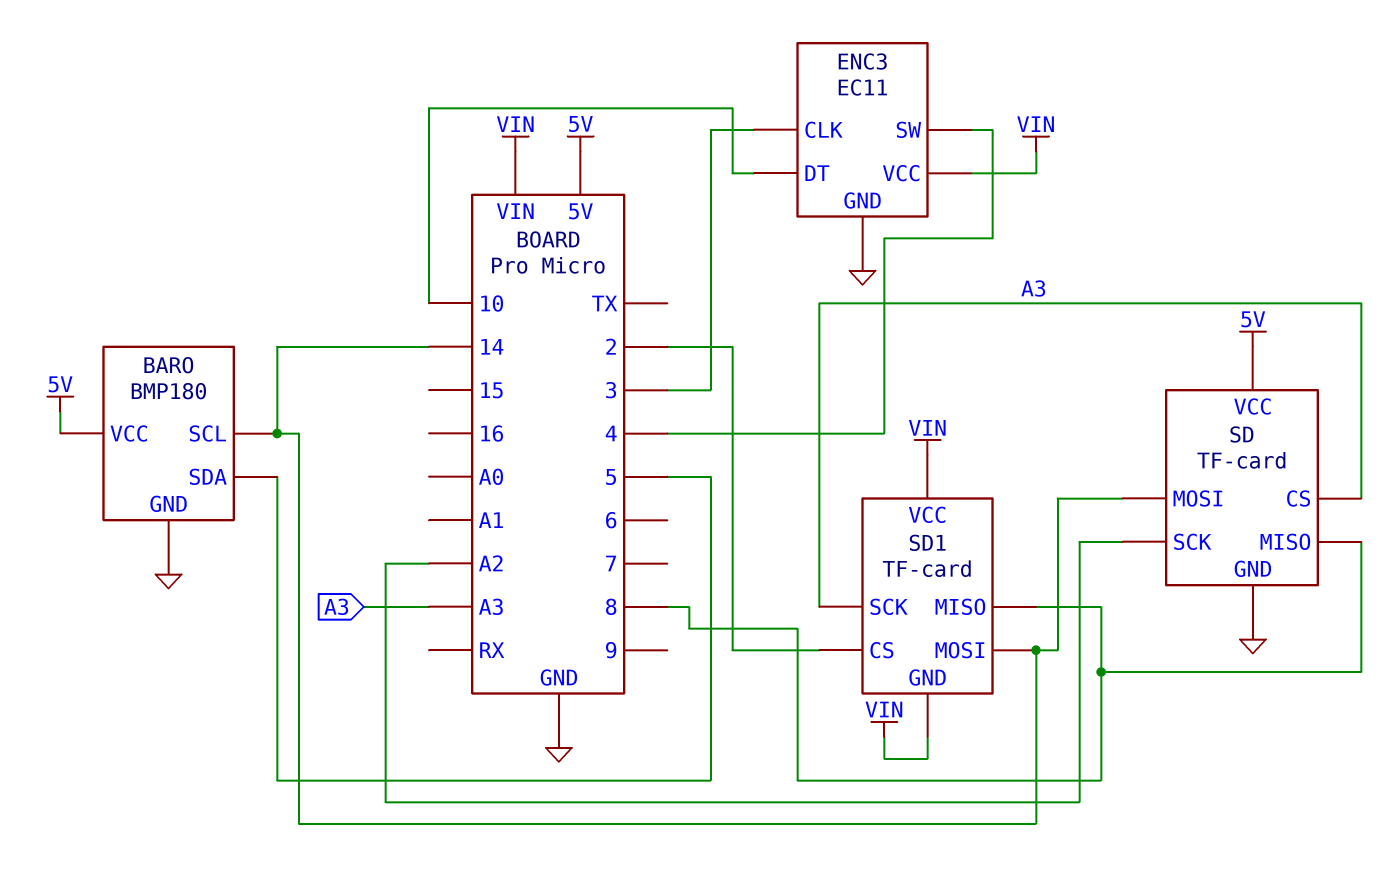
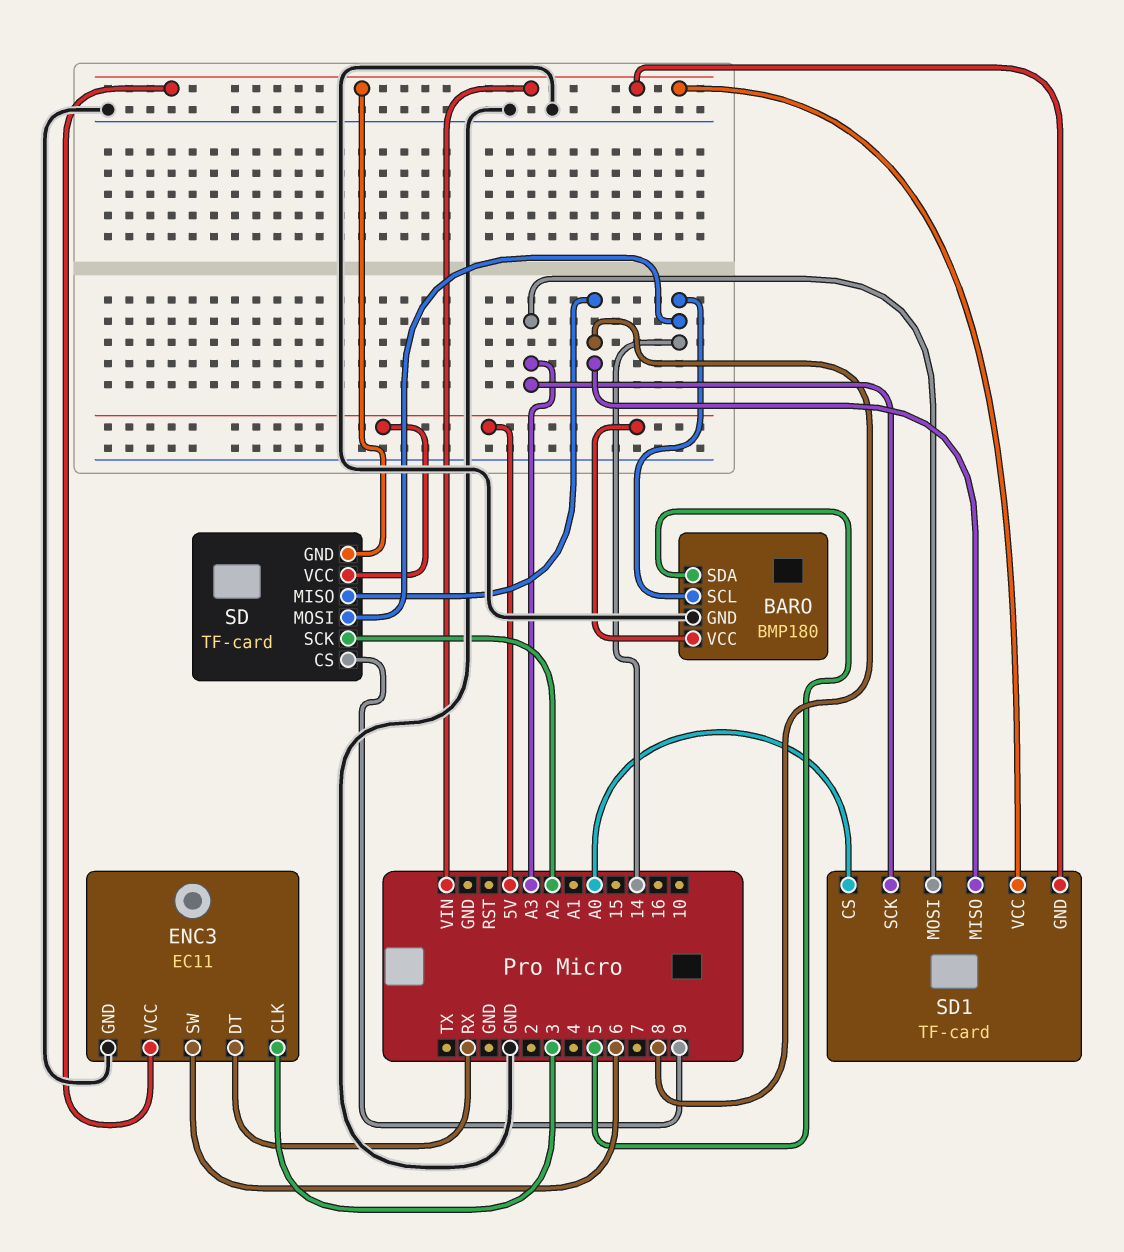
ENC3 pin DT: 10 -> RX
ENC3 pin SW: 4 -> 6
SD pin CS: A3 -> 9
SD pin GND: GND -> VIN
SD1 pin CS: 2 -> A0
SD1 pin MOSI: 14 -> A3

